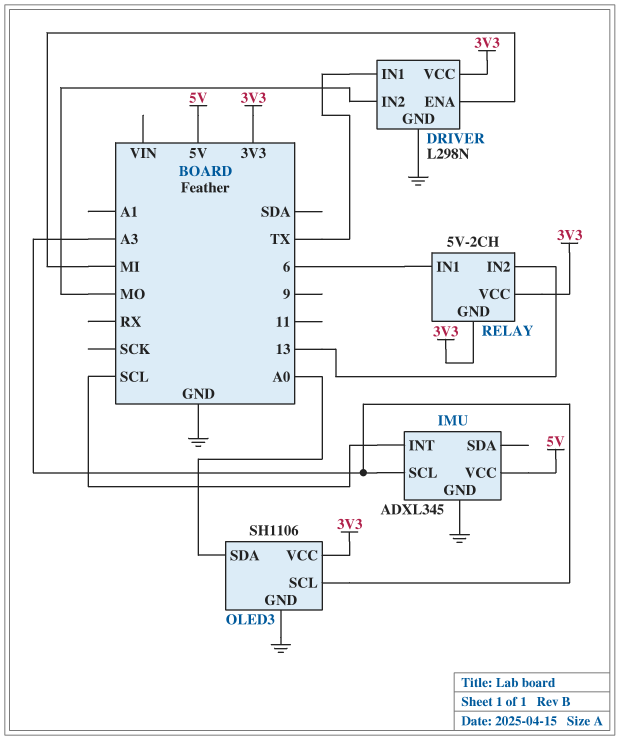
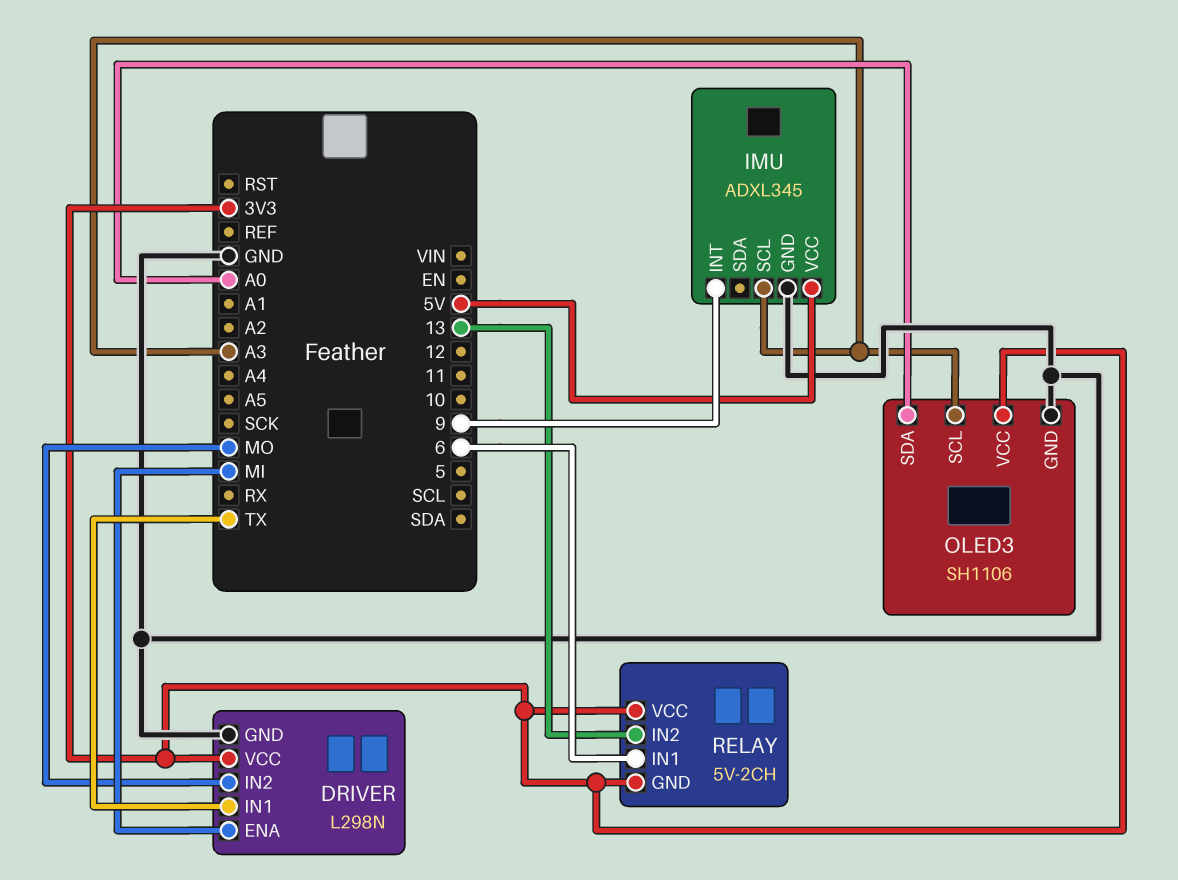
IMU pin INT: SCL -> 9

